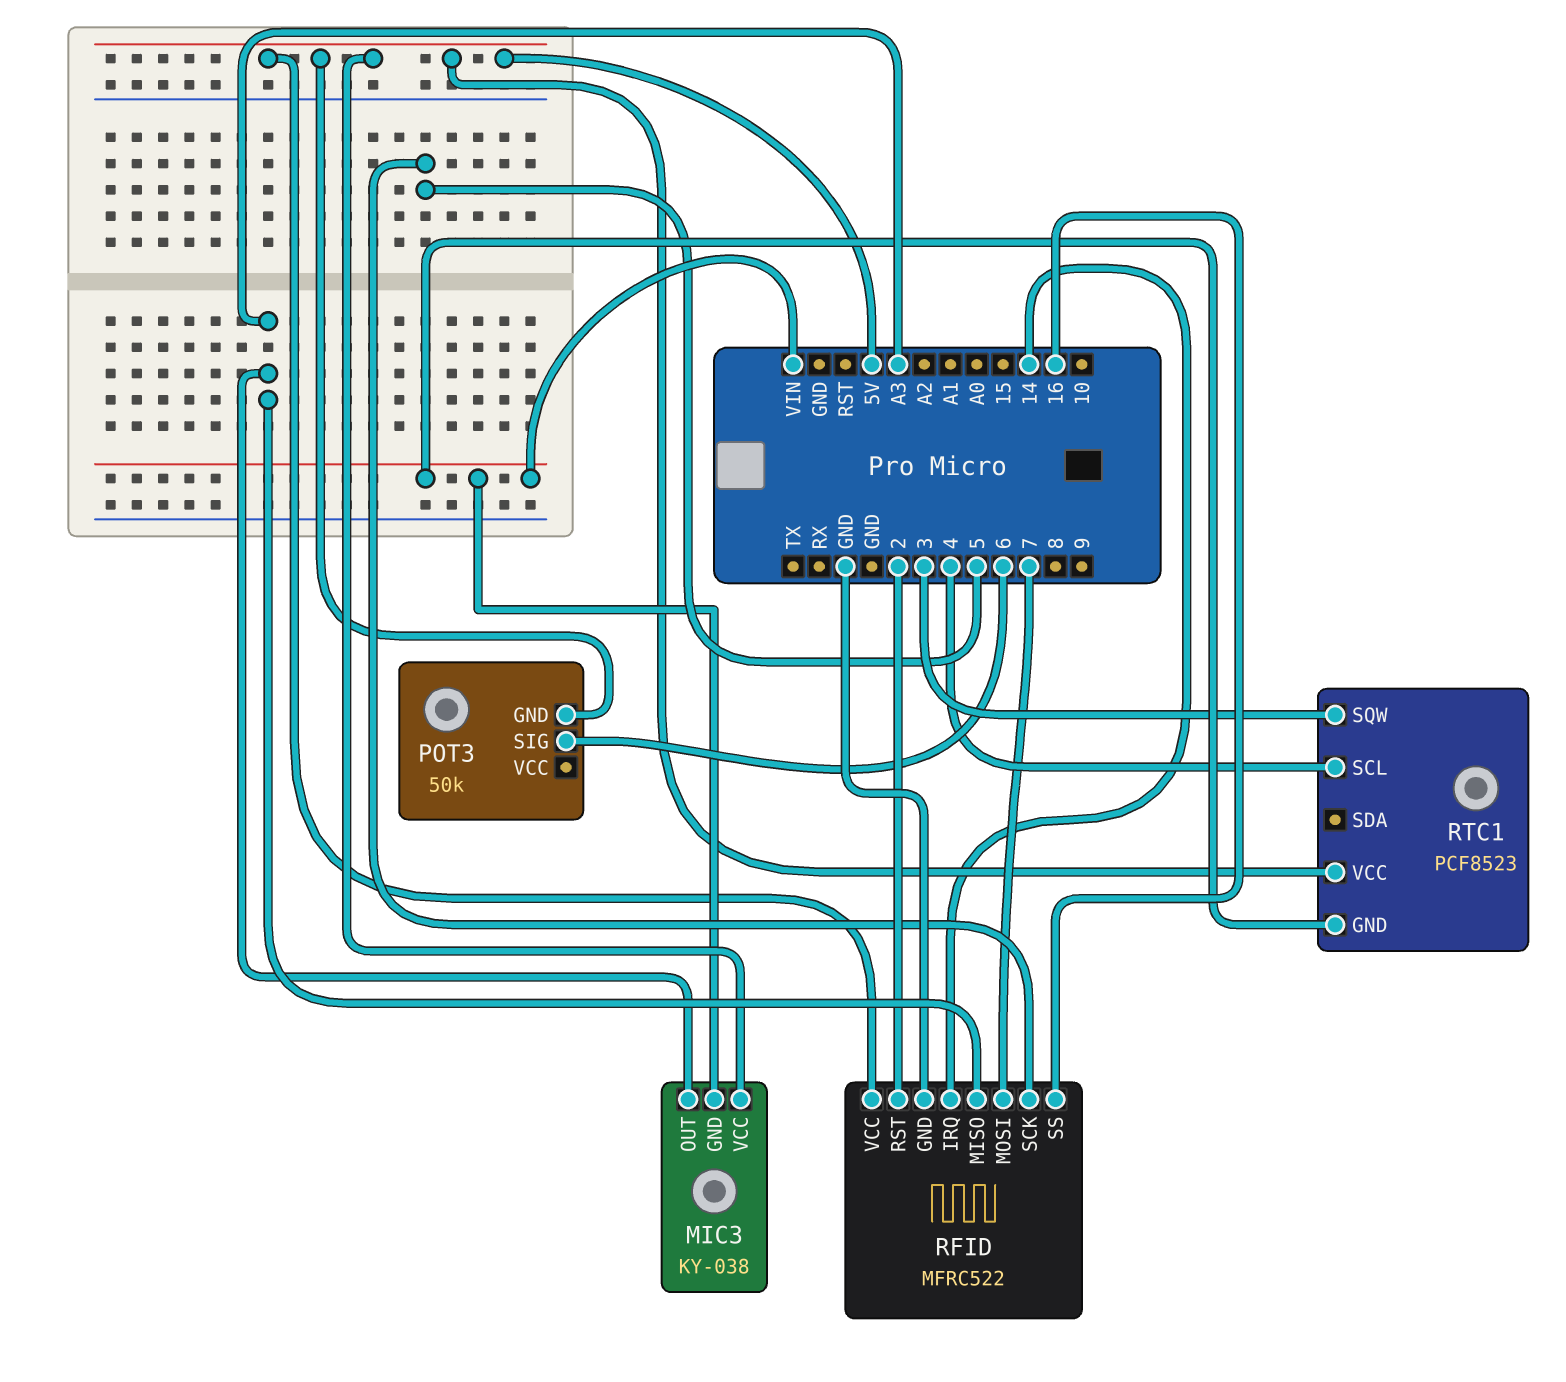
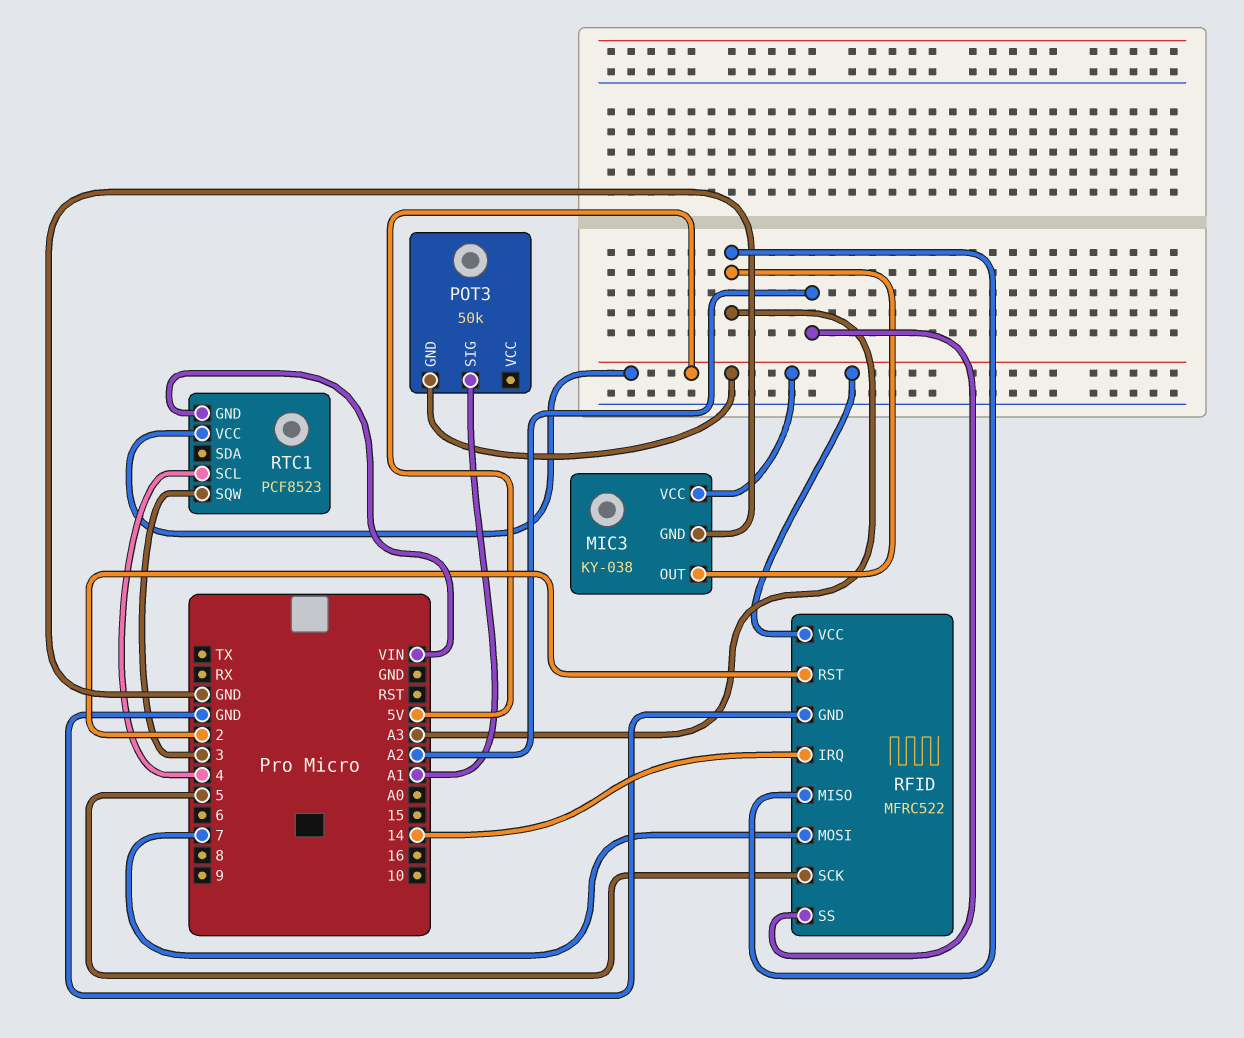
MIC3 pin GND: VIN -> GND
POT3 pin SIG: 6 -> A1
RFID pin SS: 16 -> A2

